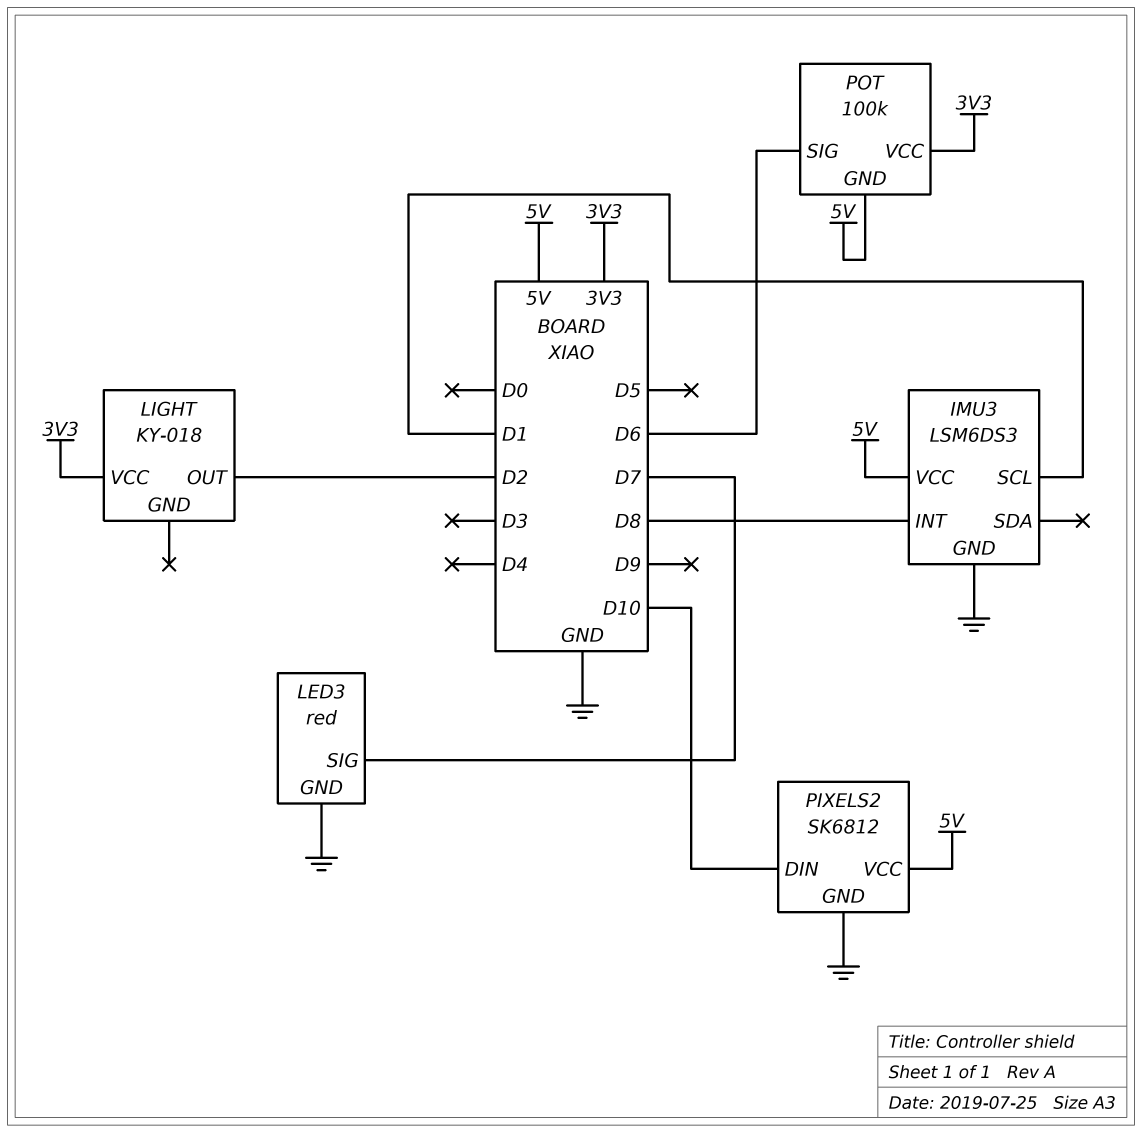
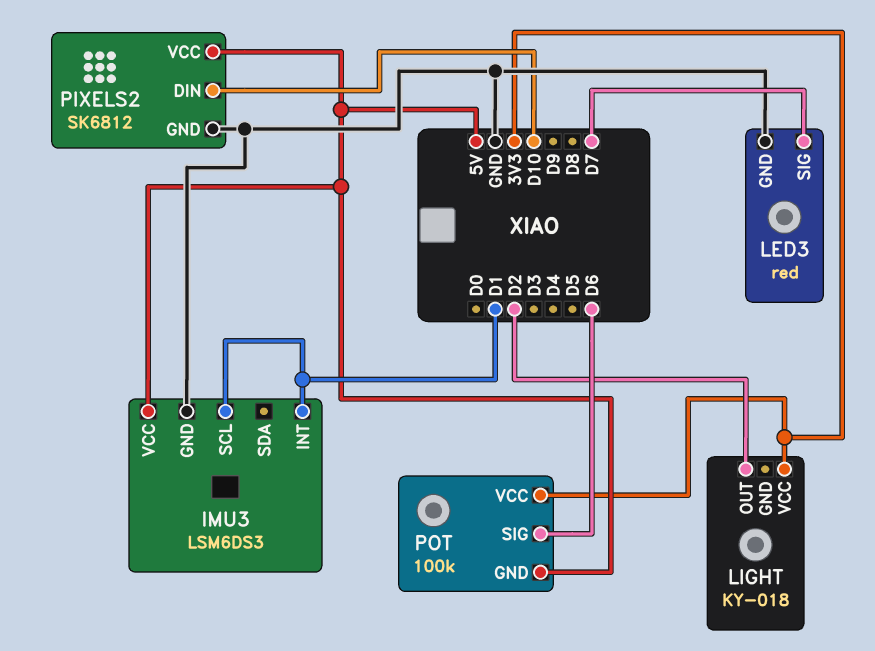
IMU3 pin INT: D8 -> D1

